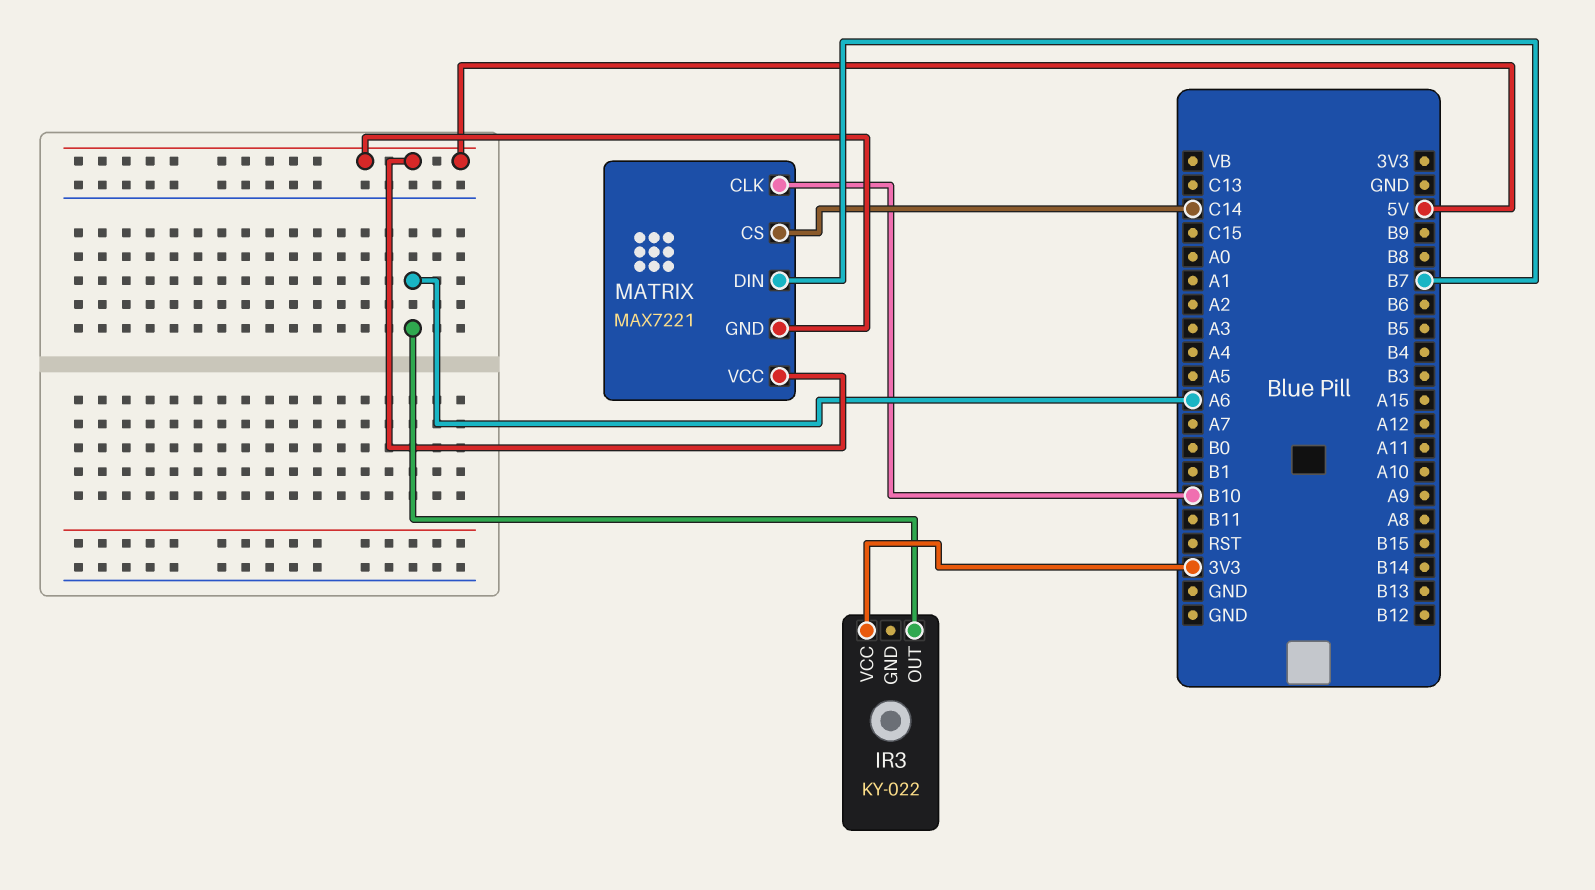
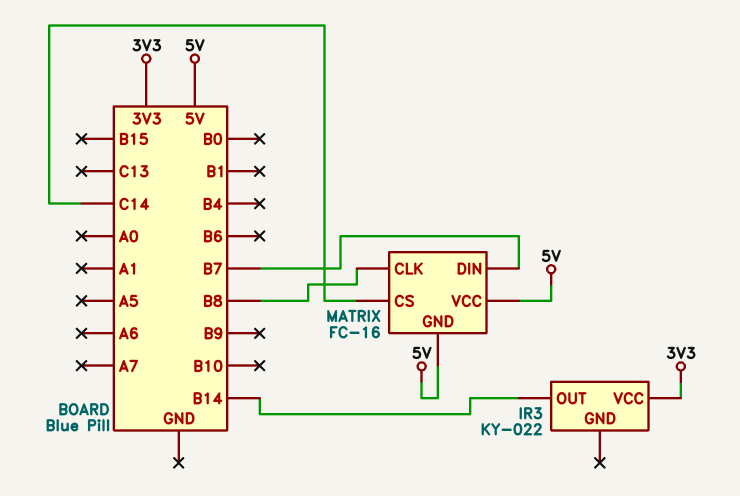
IR3 pin OUT: A6 -> B14
MATRIX: MAX7221 -> FC-16
MATRIX pin CLK: B10 -> B8

